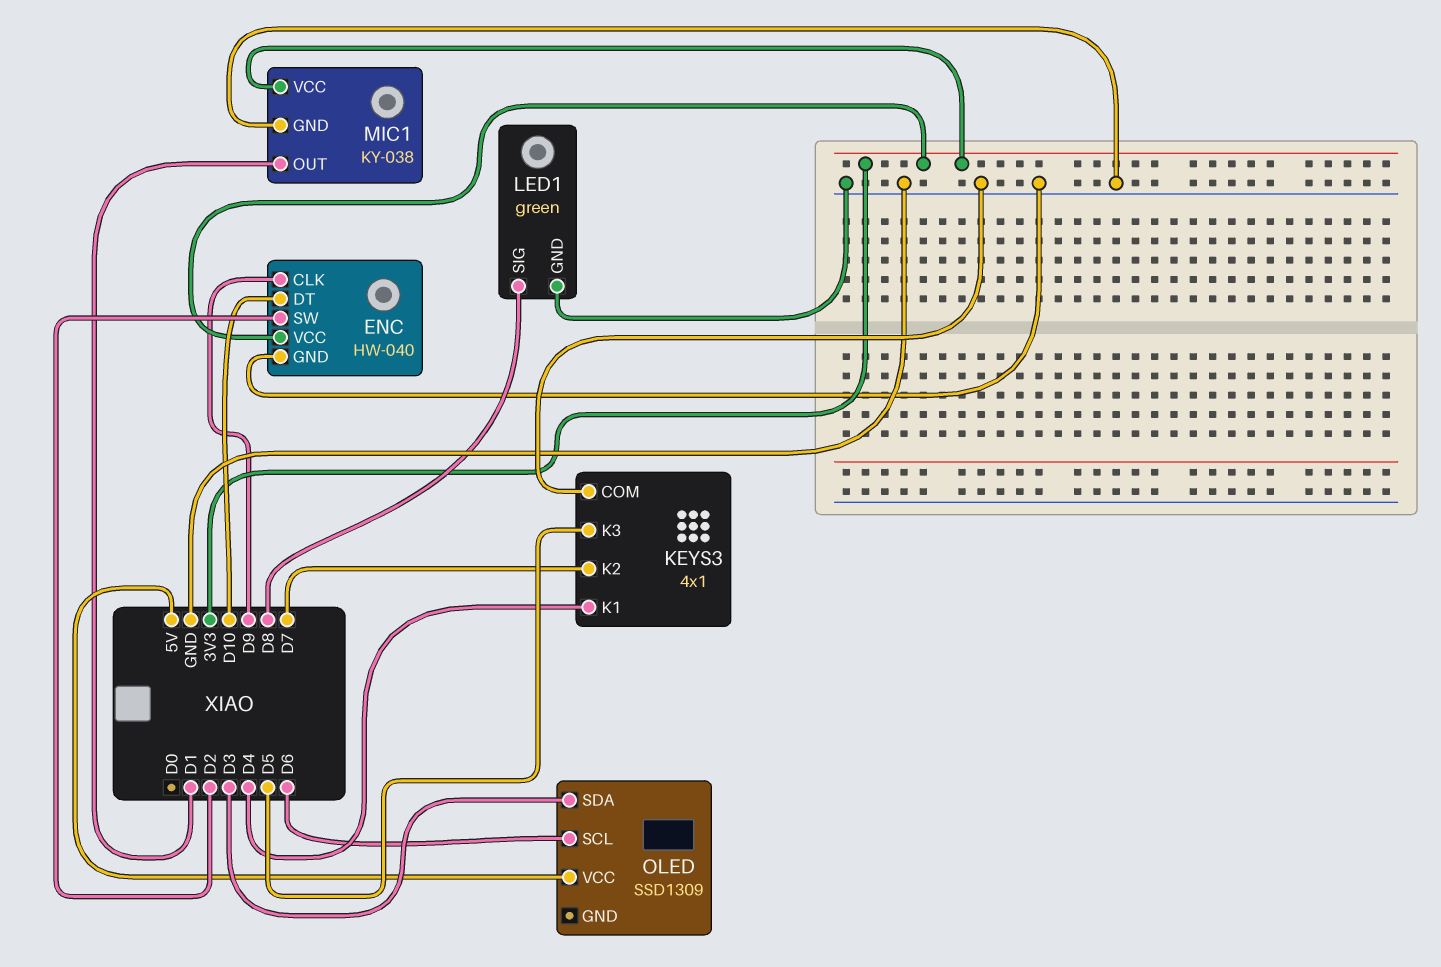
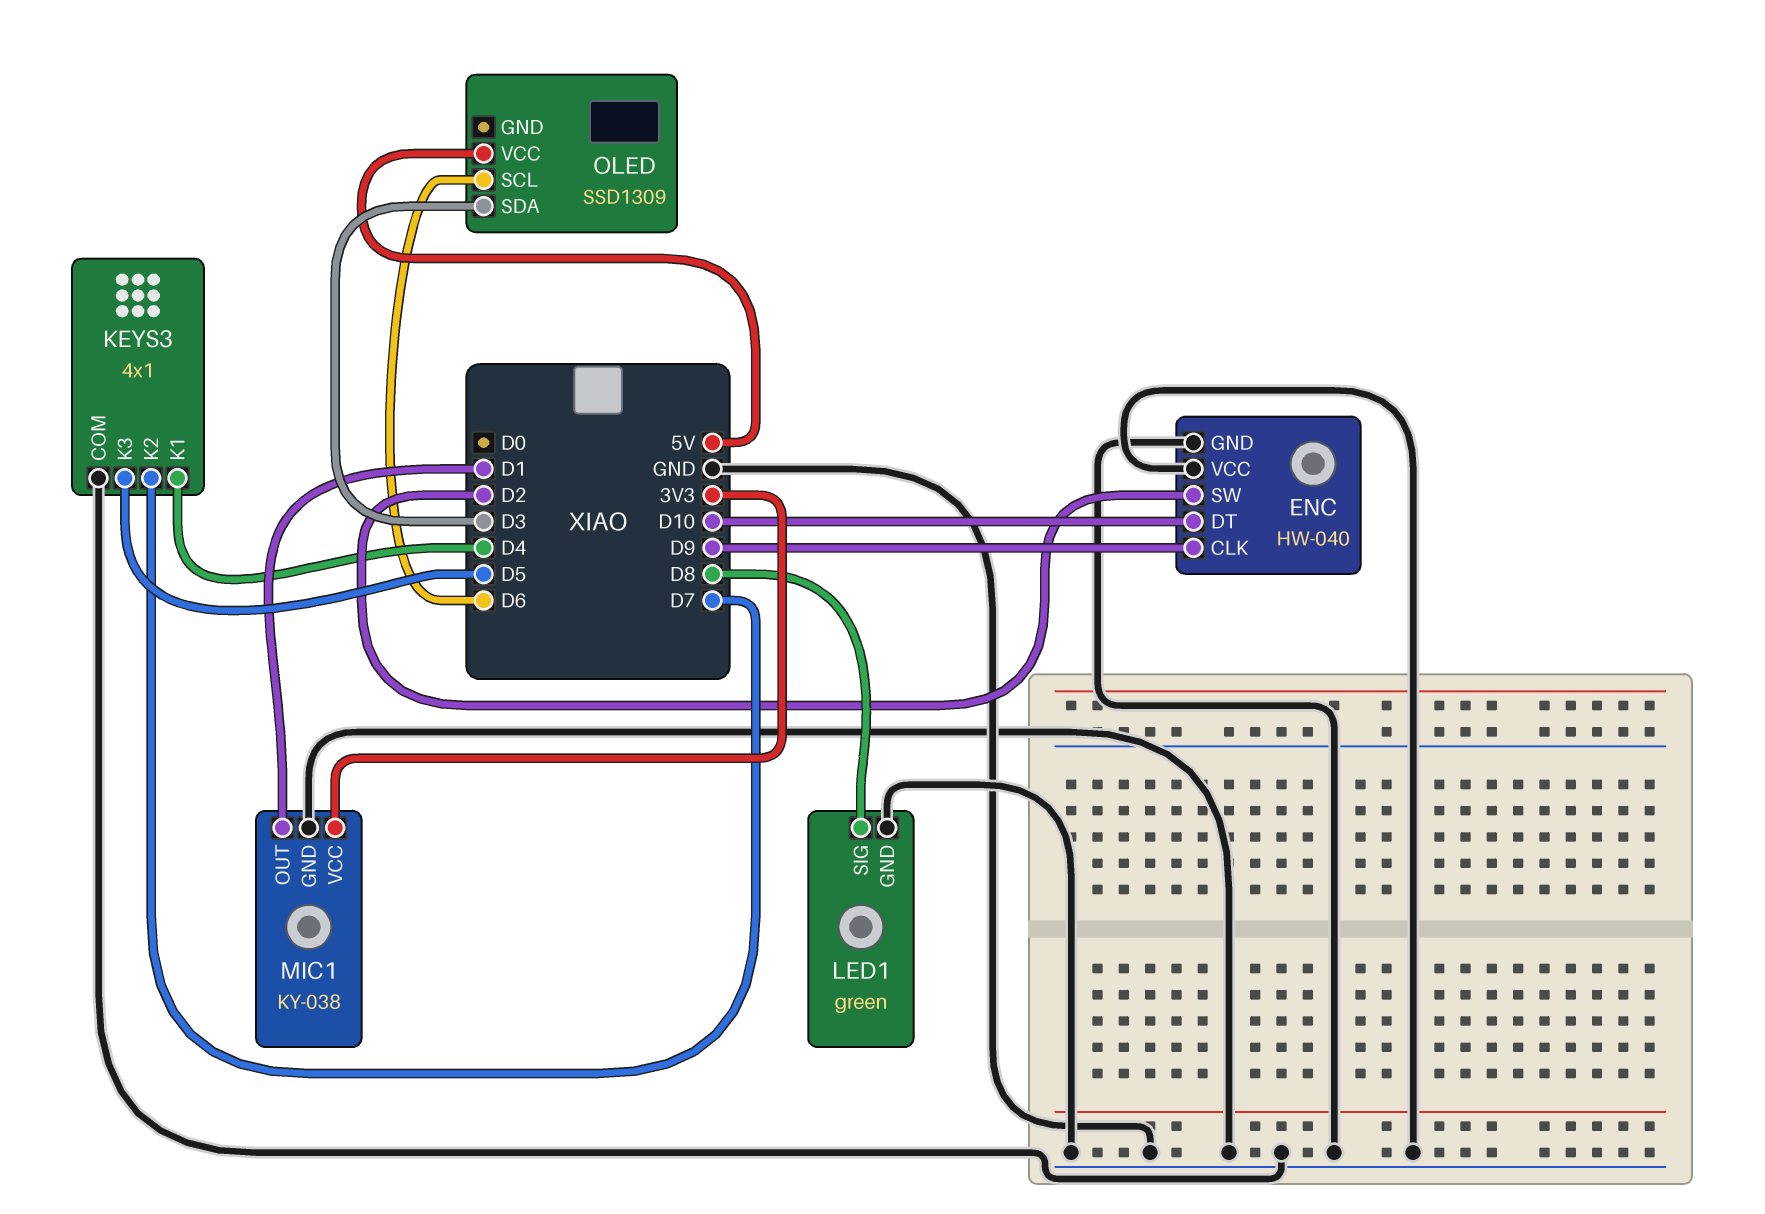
ENC pin VCC: 3V3 -> GND

